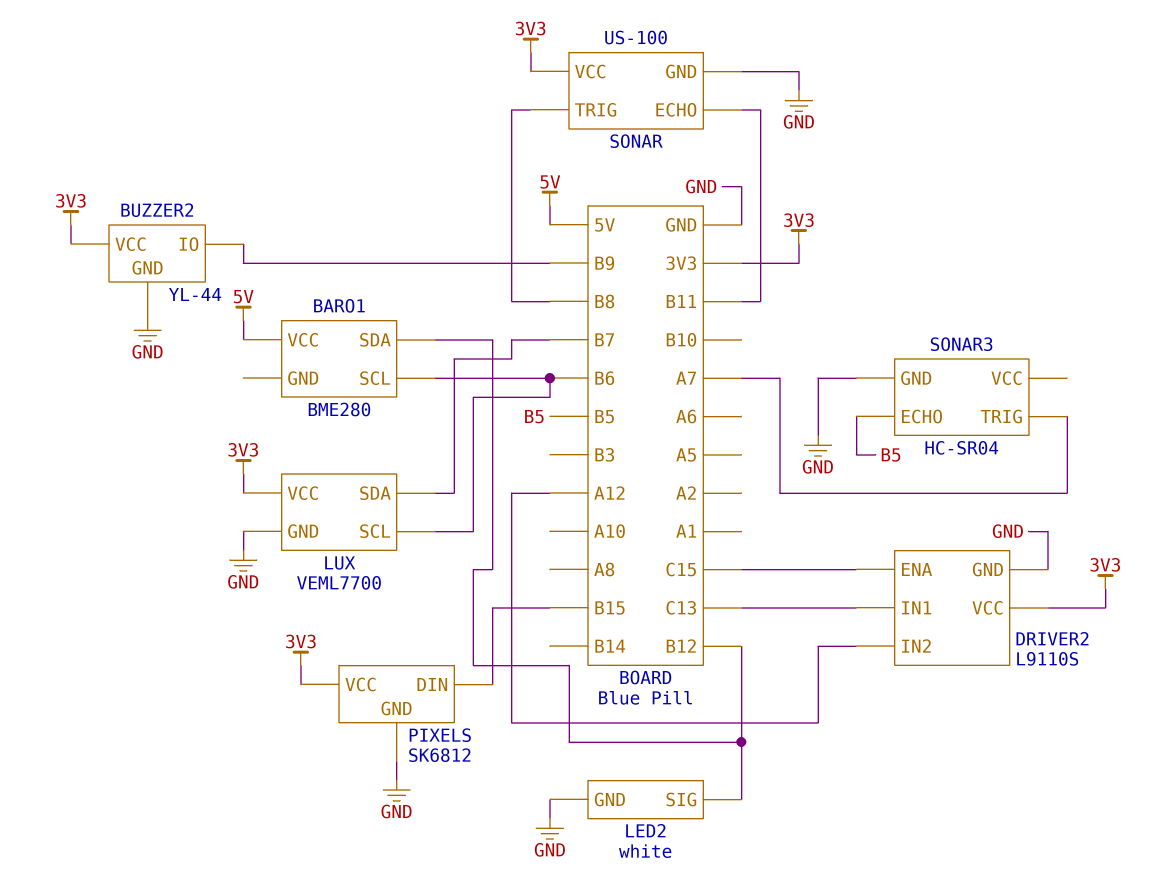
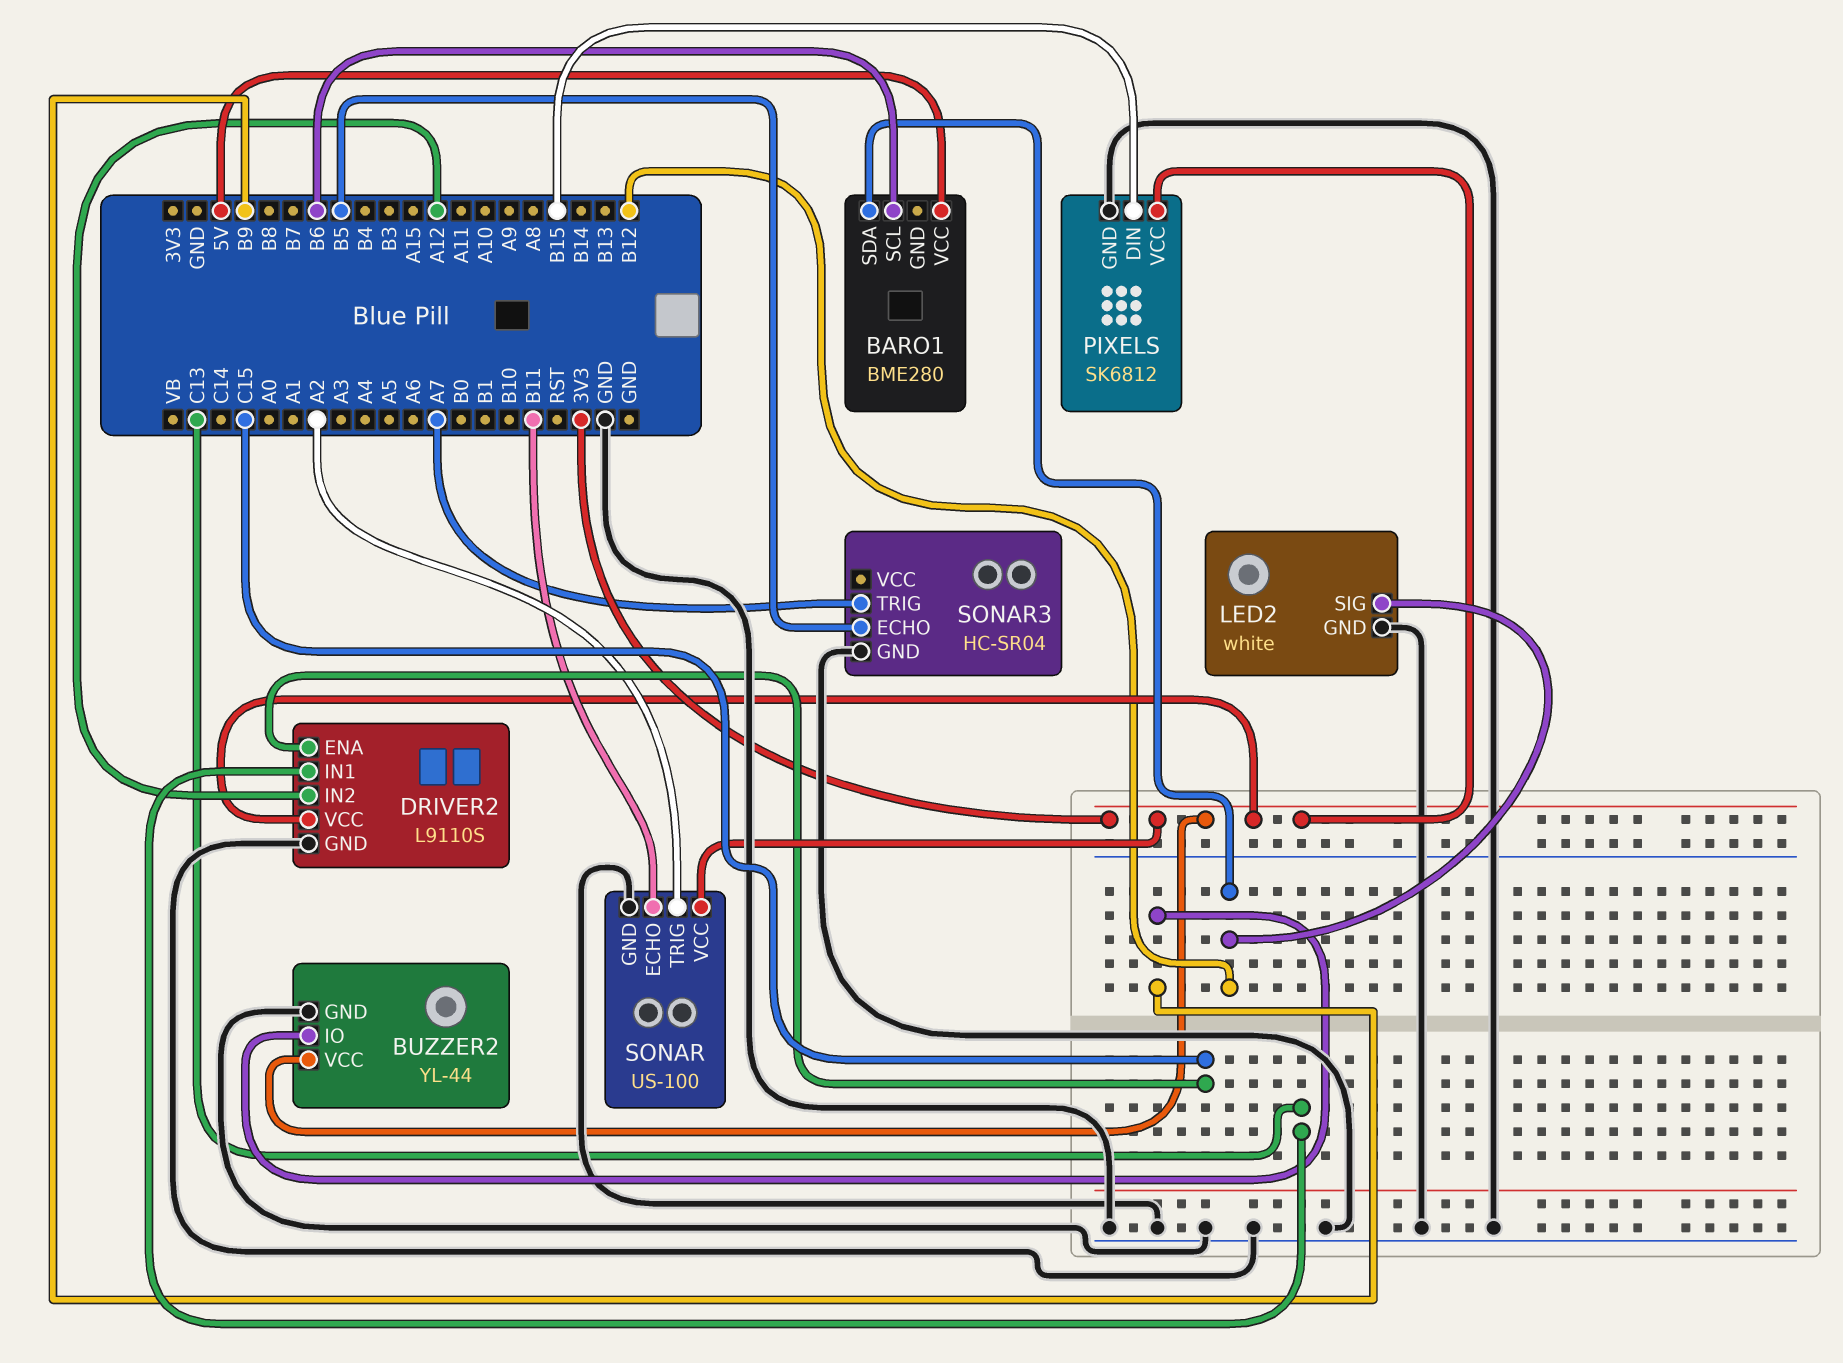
LUX: VEML7700 -> none
LUX pin GND: GND -> none
LUX pin SCL: B6 -> none
LUX pin SDA: B7 -> none
LUX pin VCC: 3V3 -> none
SONAR pin TRIG: B8 -> A2

